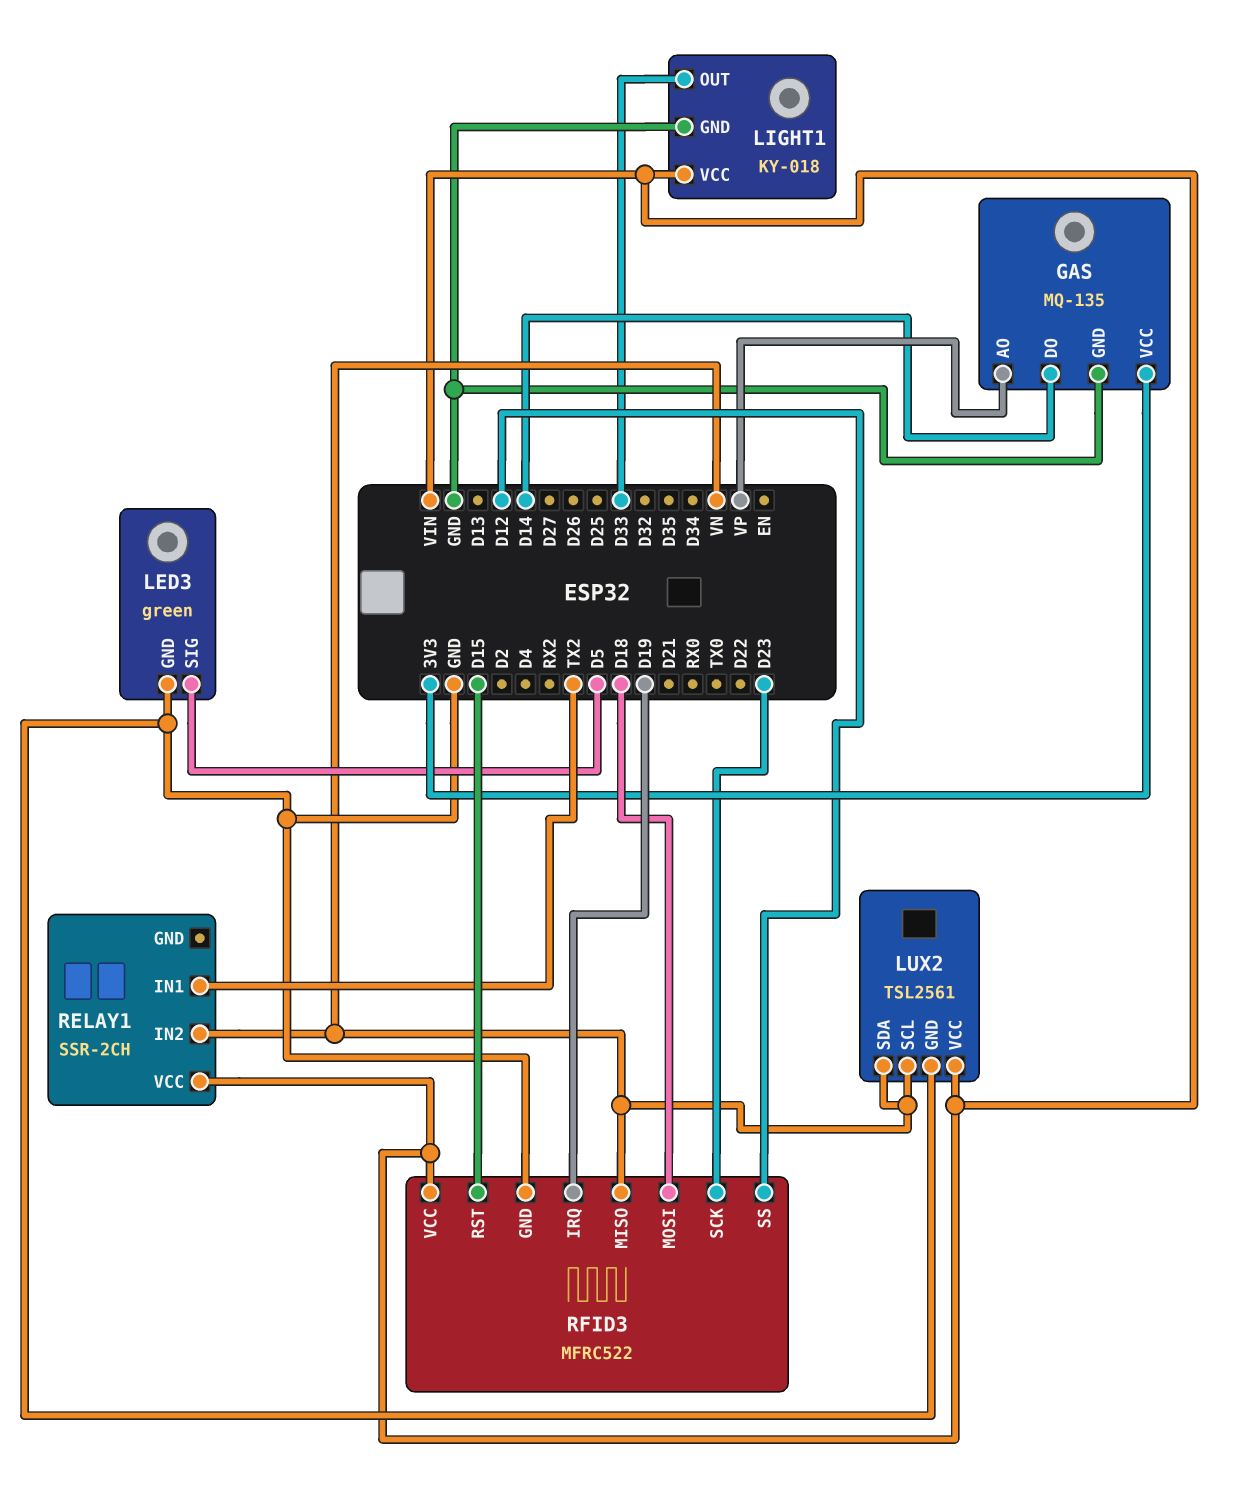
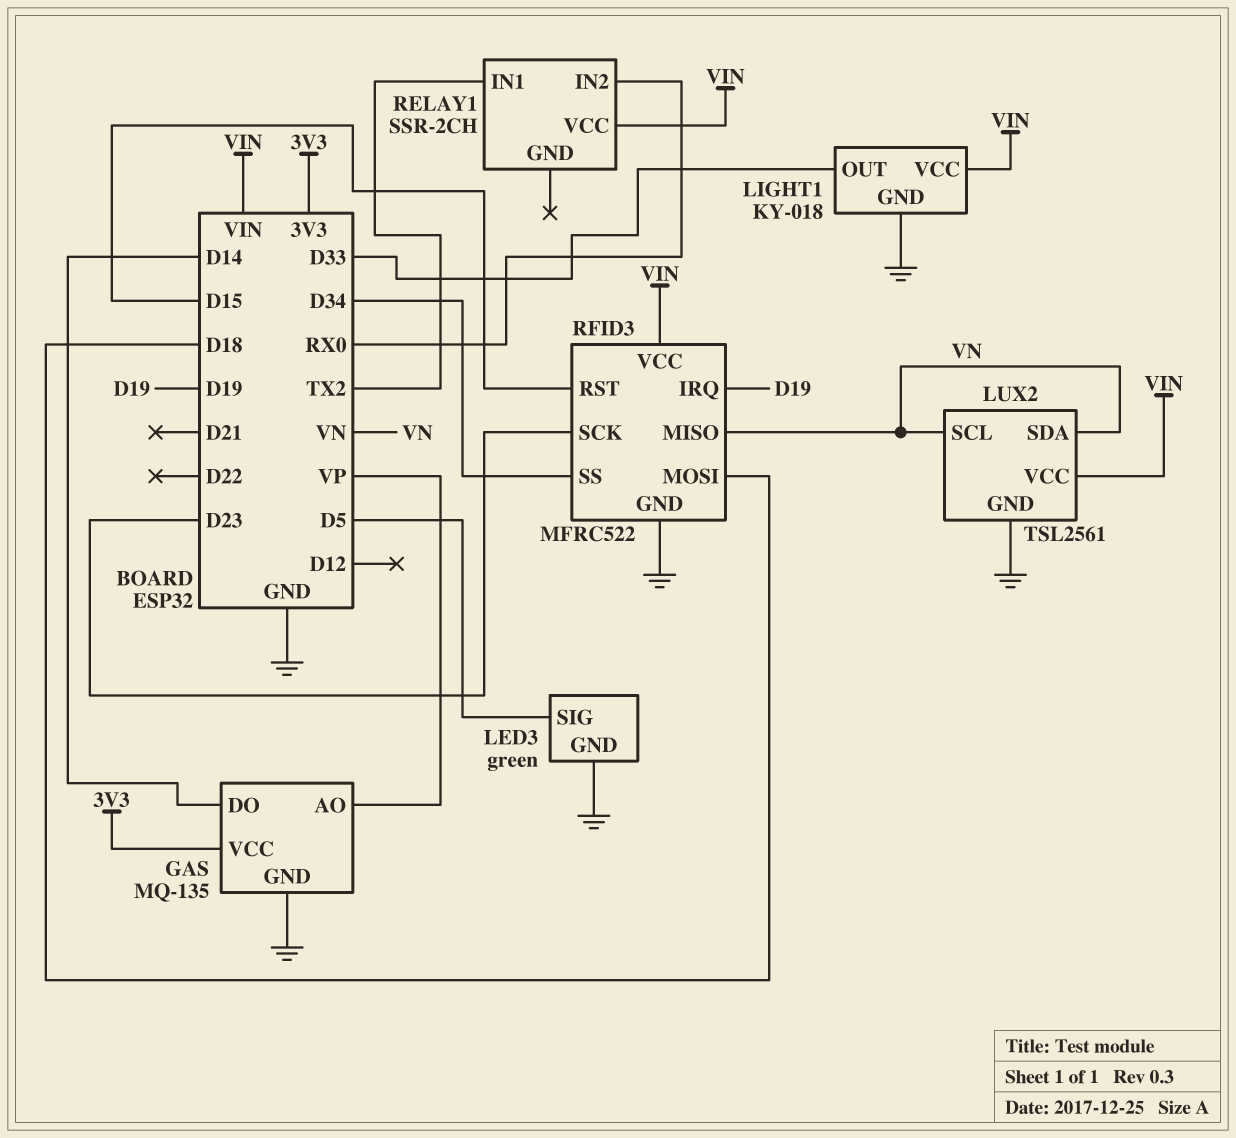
RELAY1 pin IN2: VN -> RX0
RFID3 pin SS: D12 -> D34

